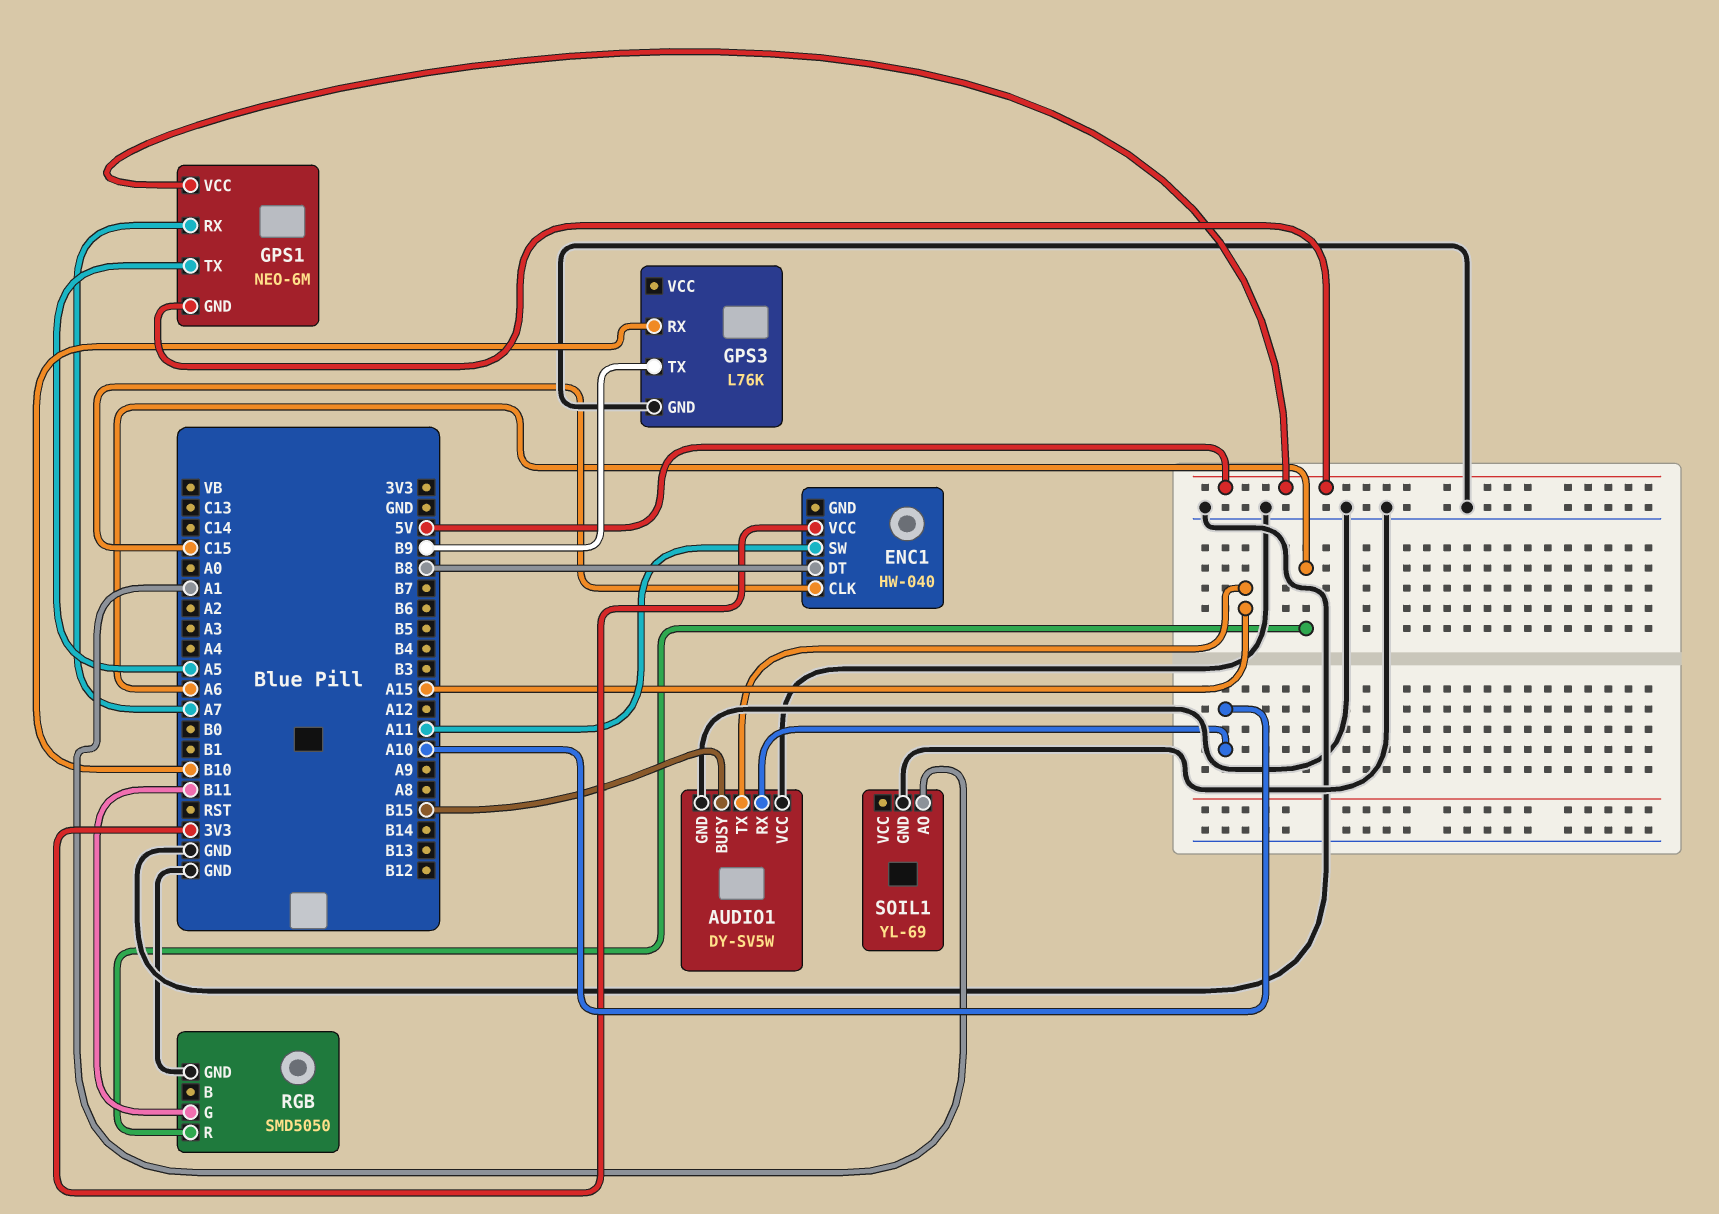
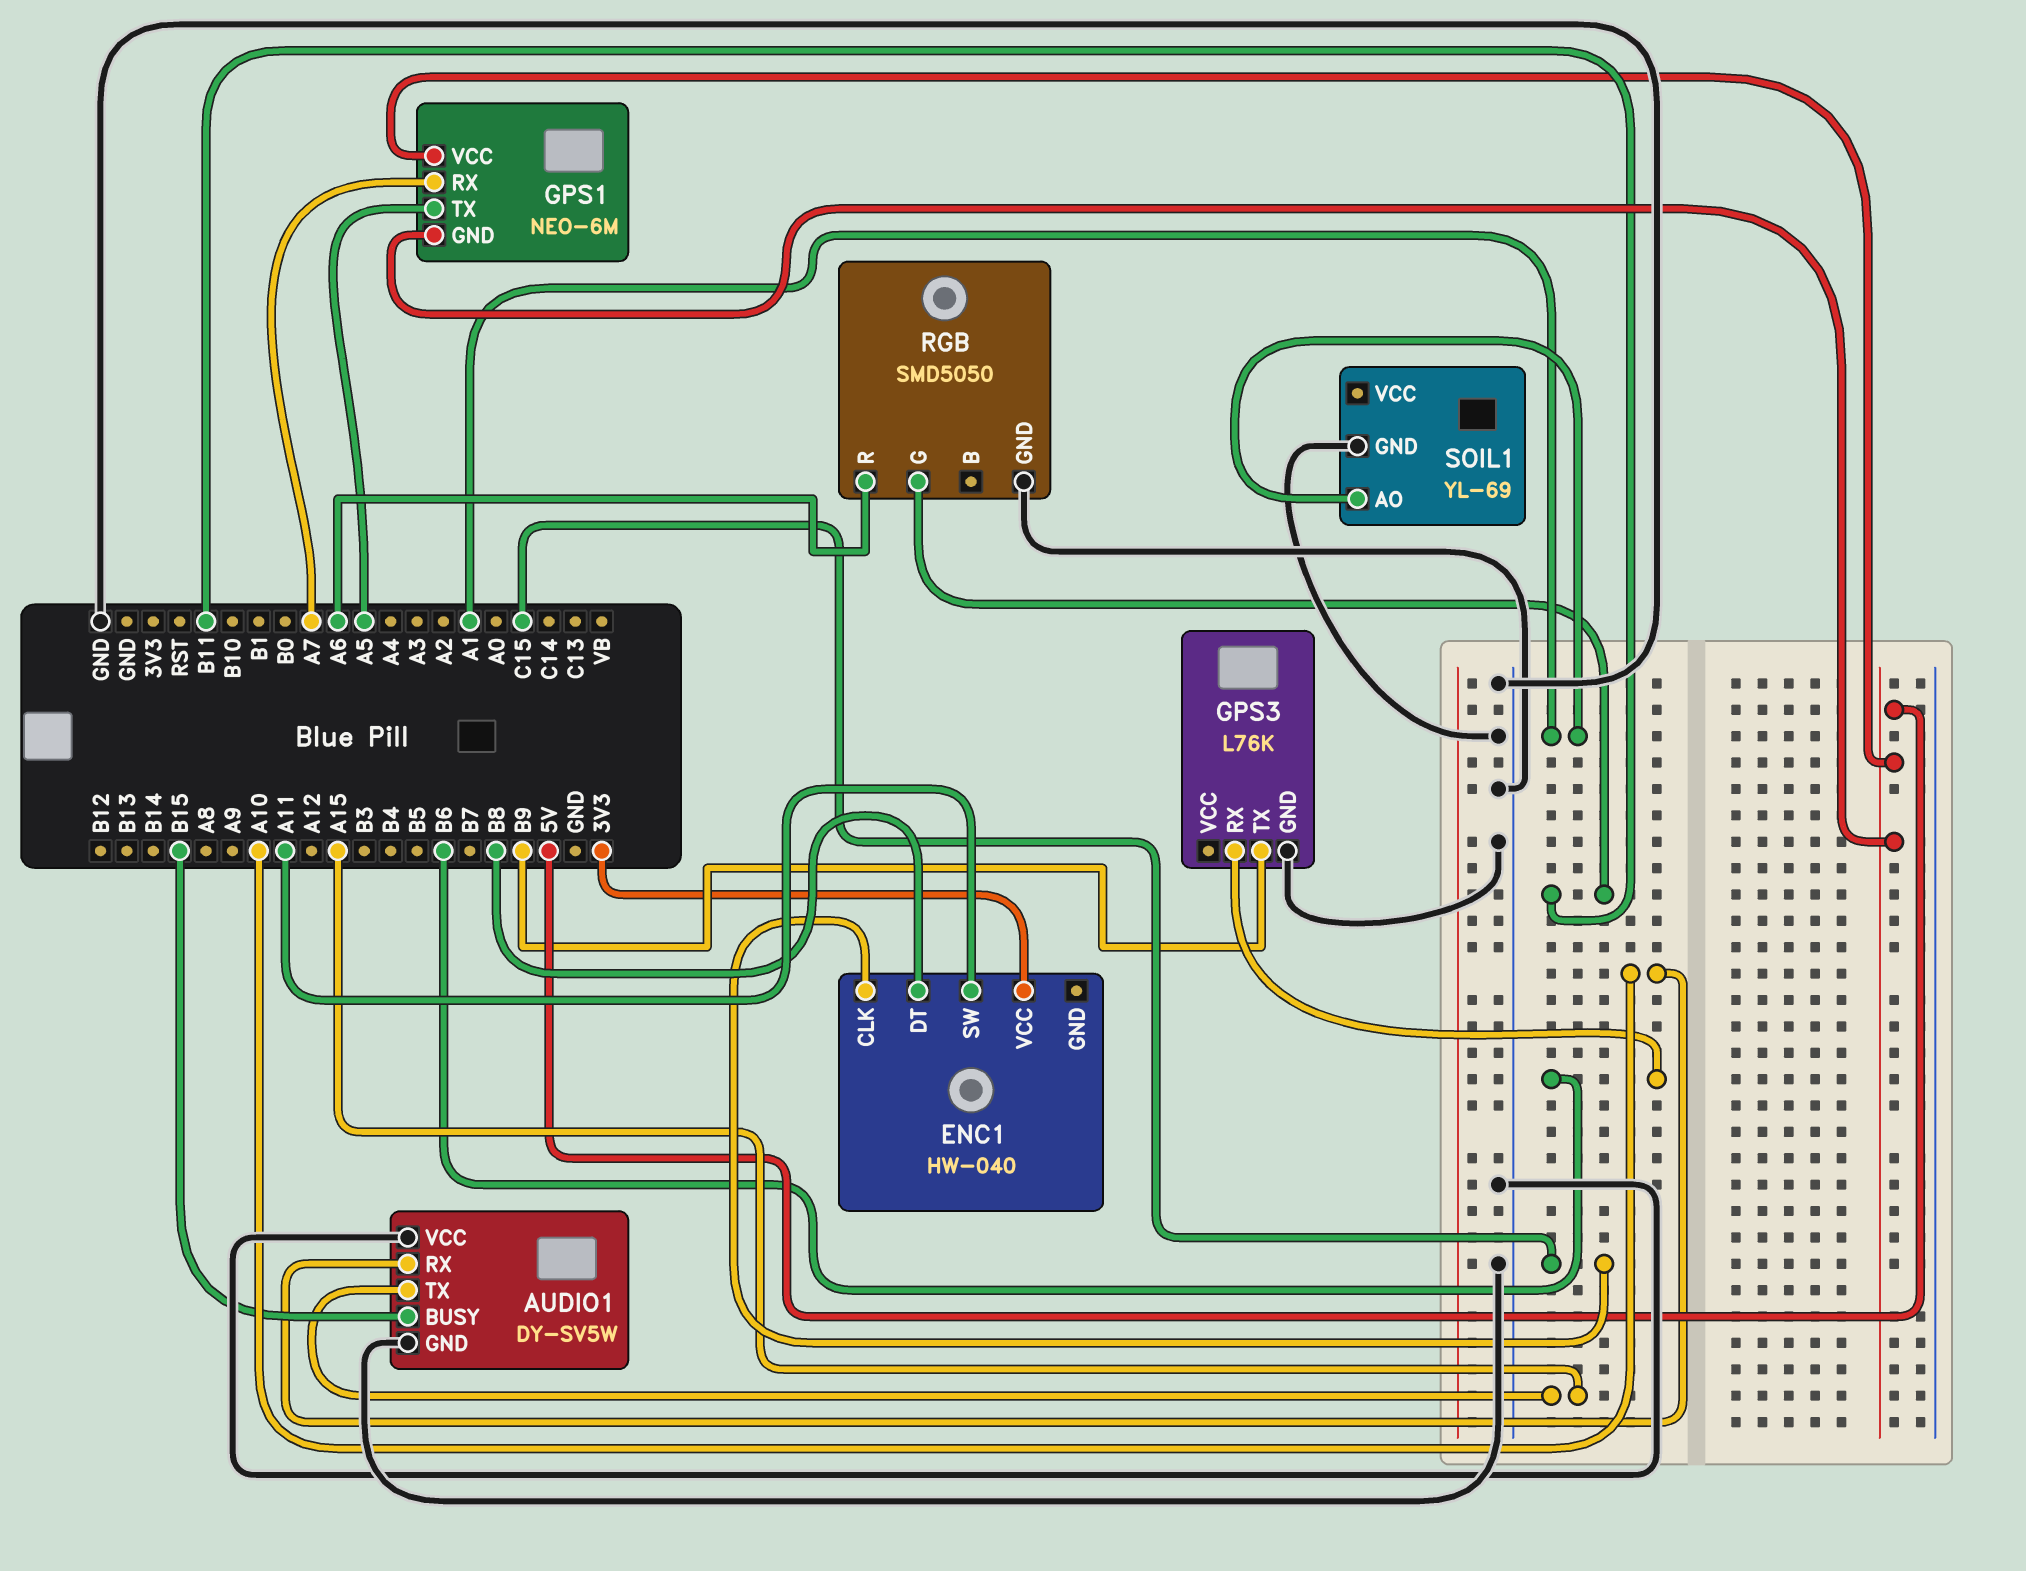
GPS3 pin RX: B10 -> B6

